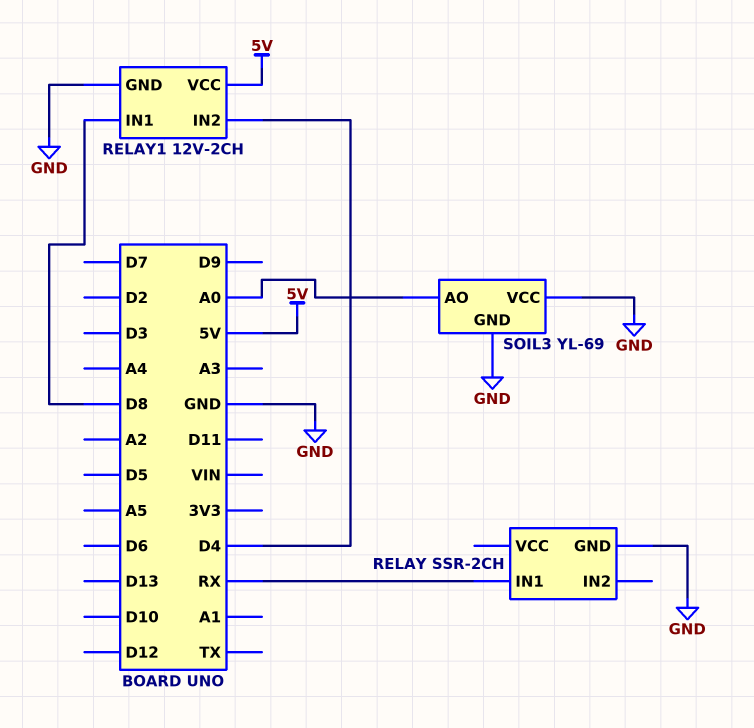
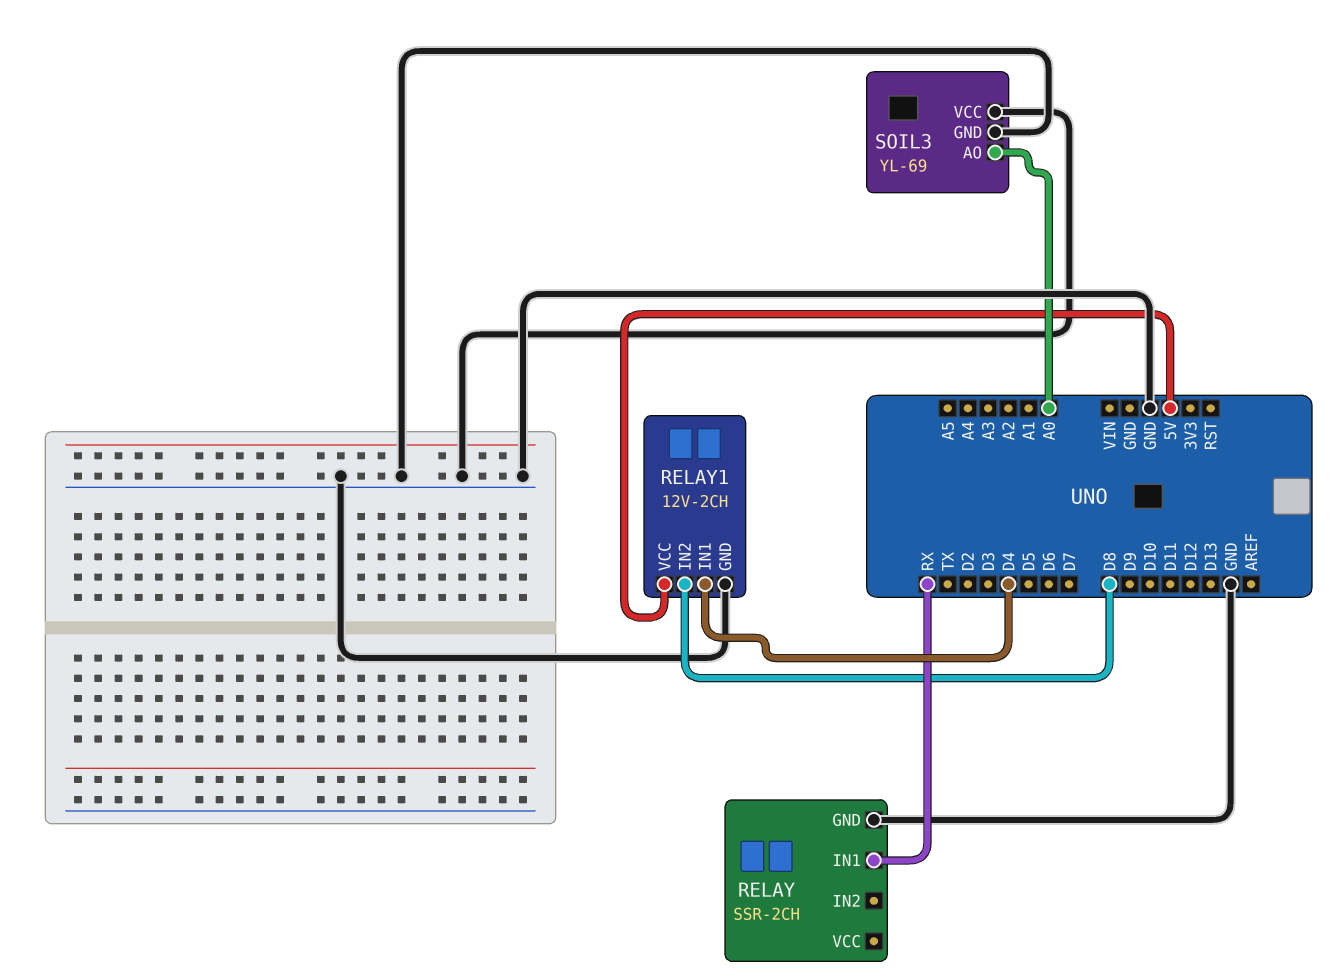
RELAY1 pin IN1: D8 -> D4
RELAY1 pin IN2: D4 -> D8

